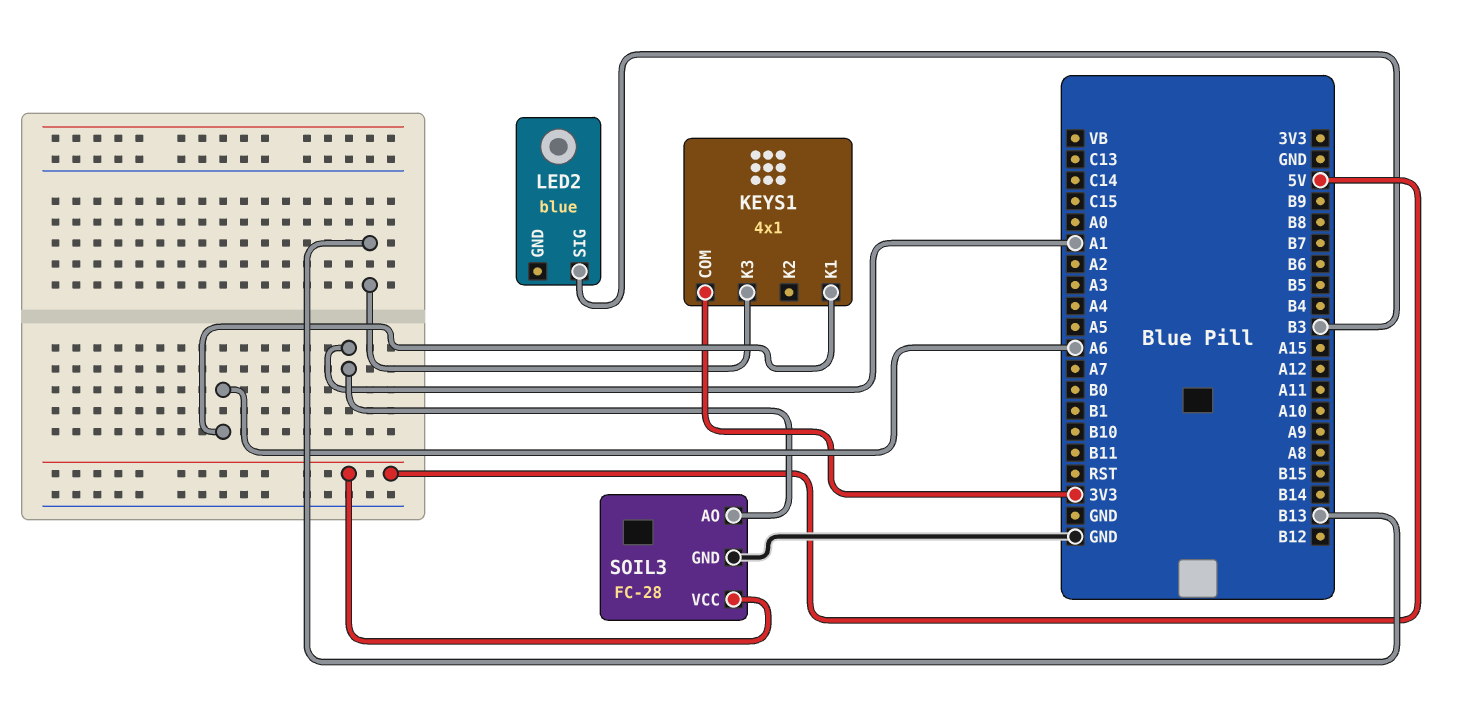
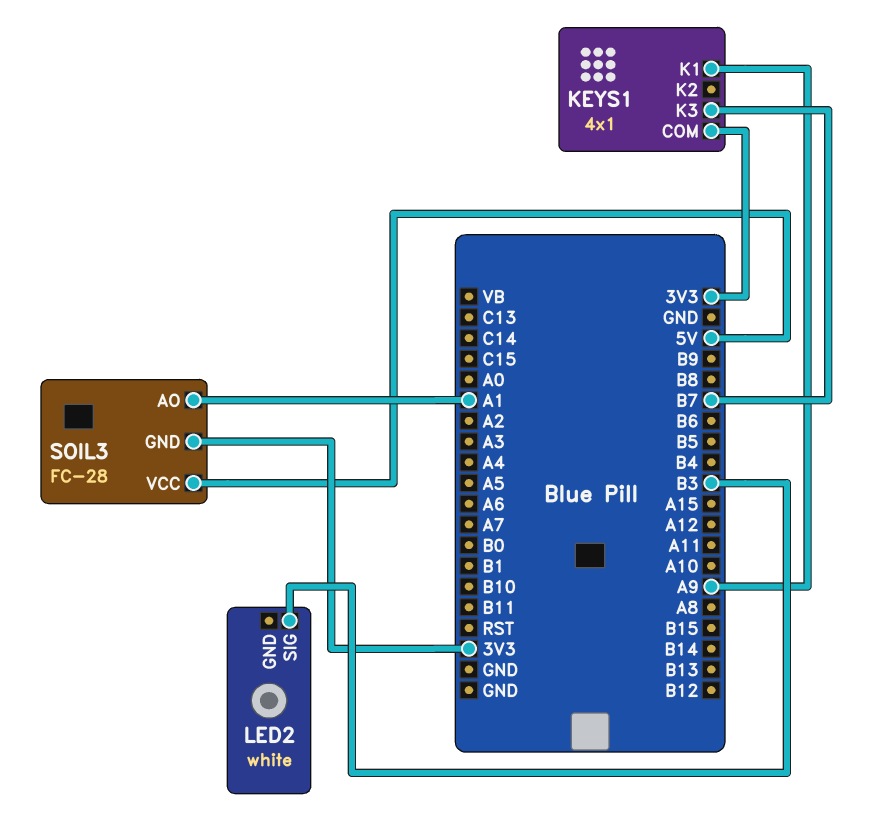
KEYS1 pin K1: A6 -> A9
KEYS1 pin K3: B13 -> B7
LED2: blue -> white
SOIL3 pin GND: GND -> 3V3

